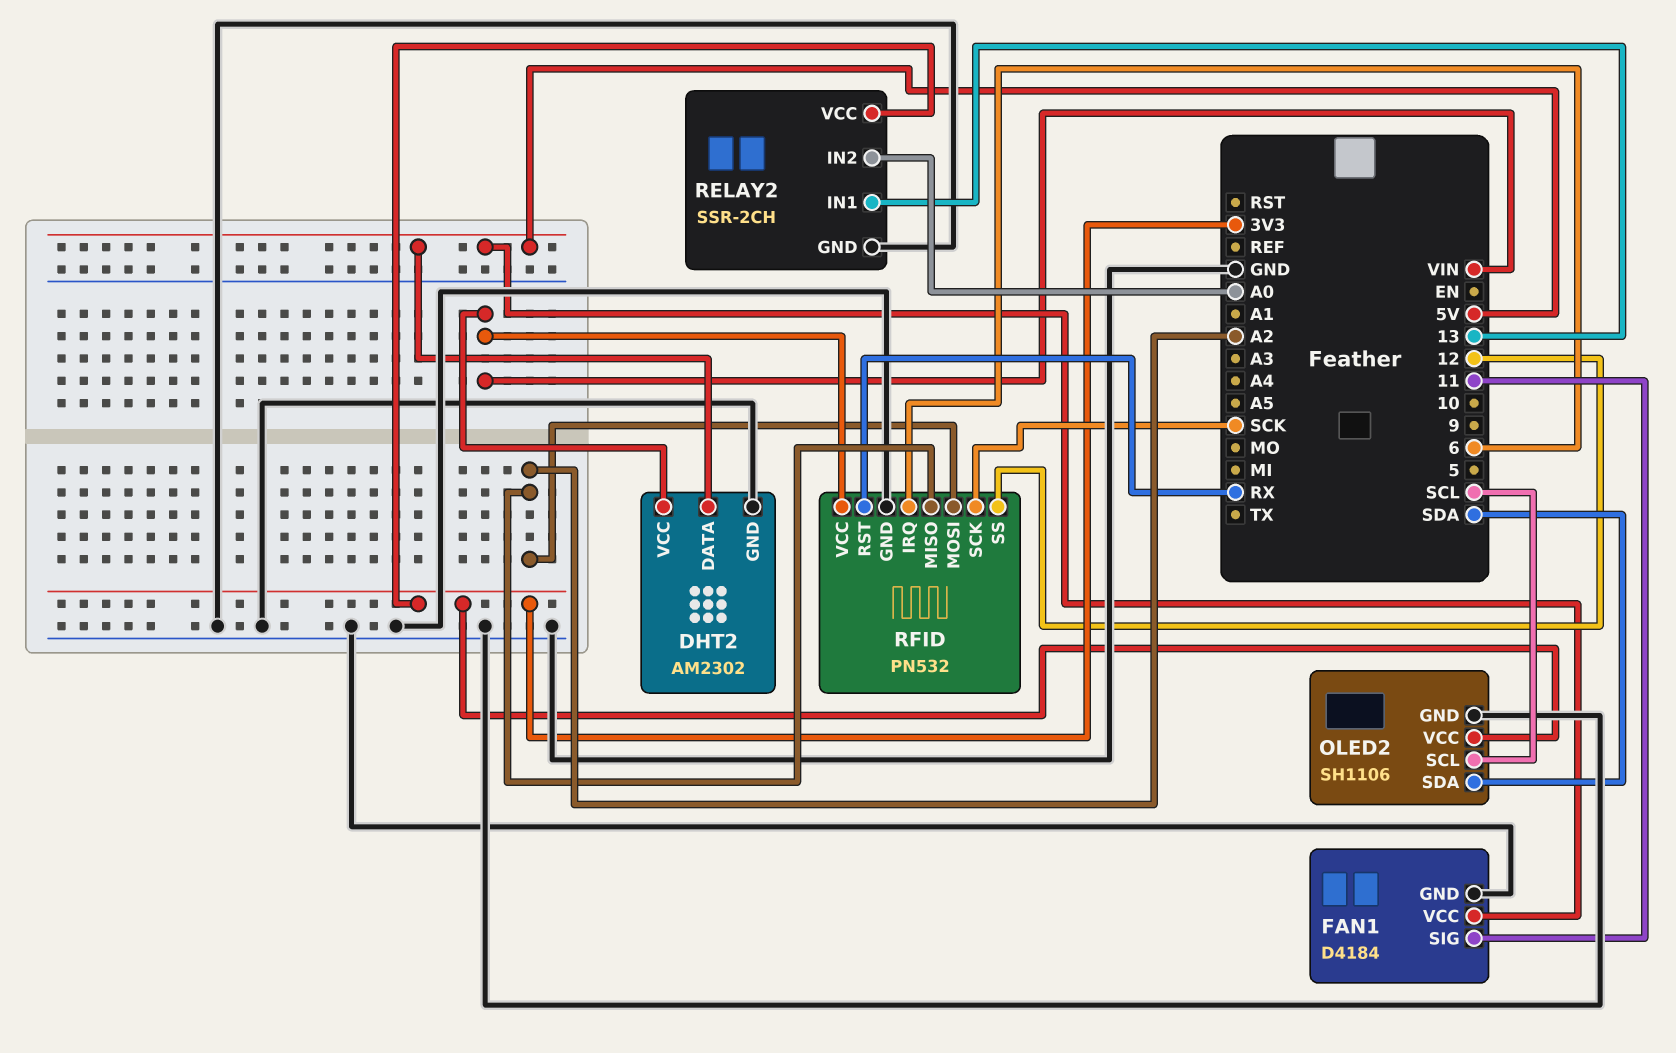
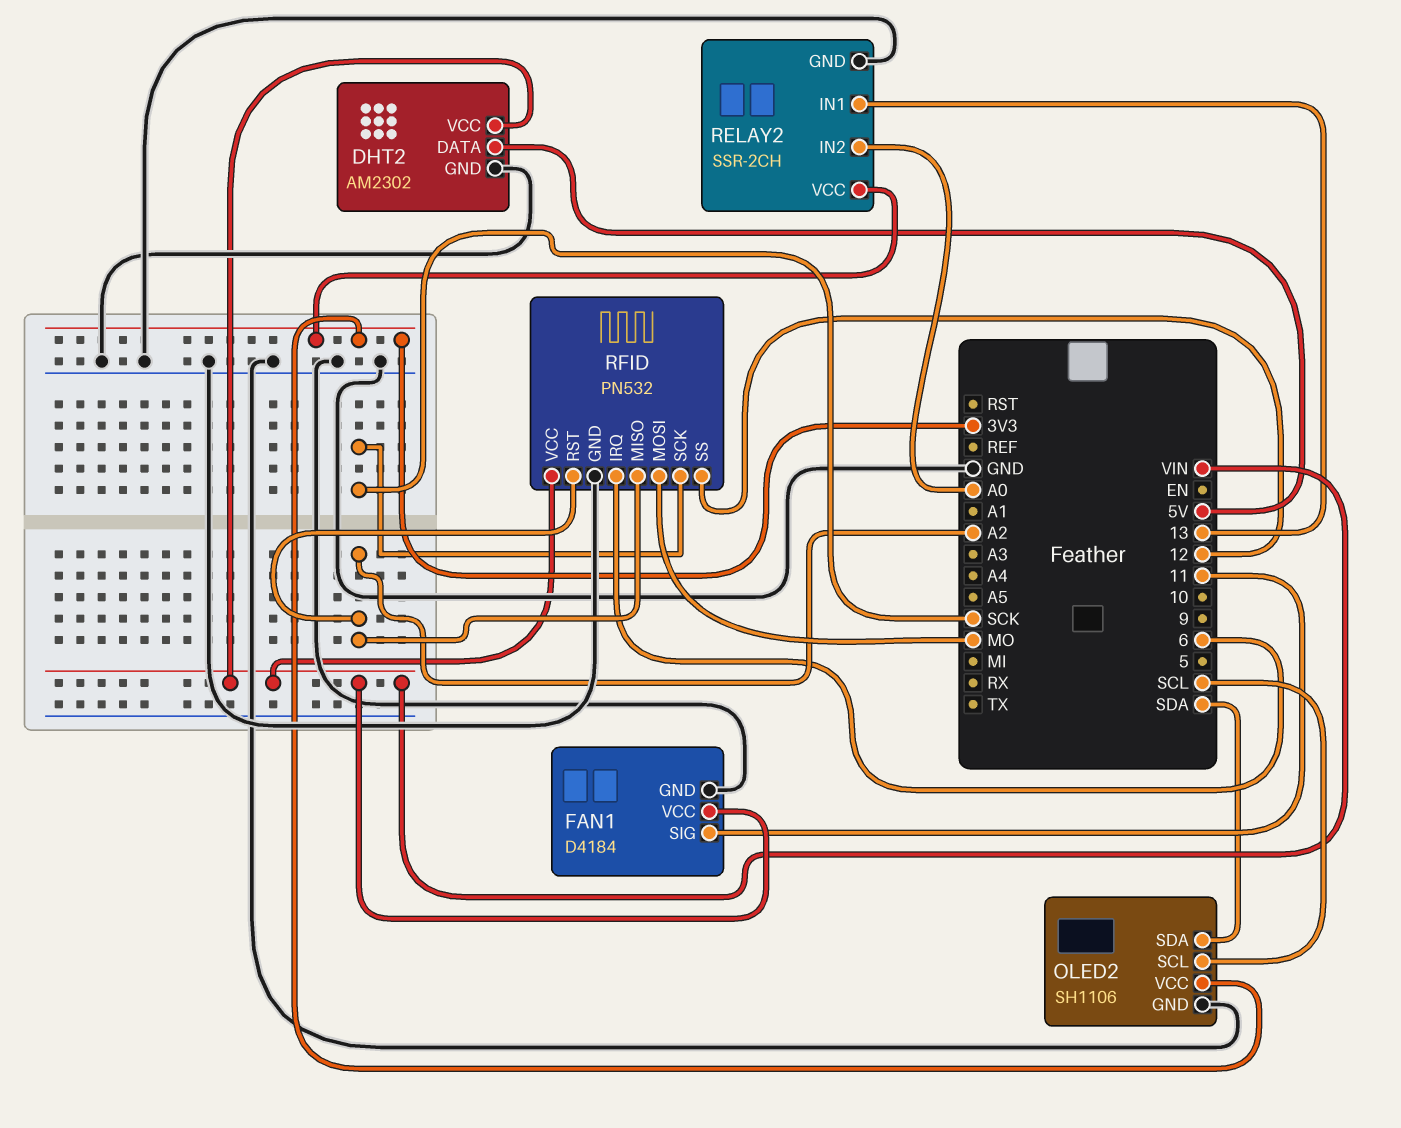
FAN1 pin VCC: 5V -> VIN
RFID pin MOSI: A2 -> MO
RFID pin RST: RX -> A2

